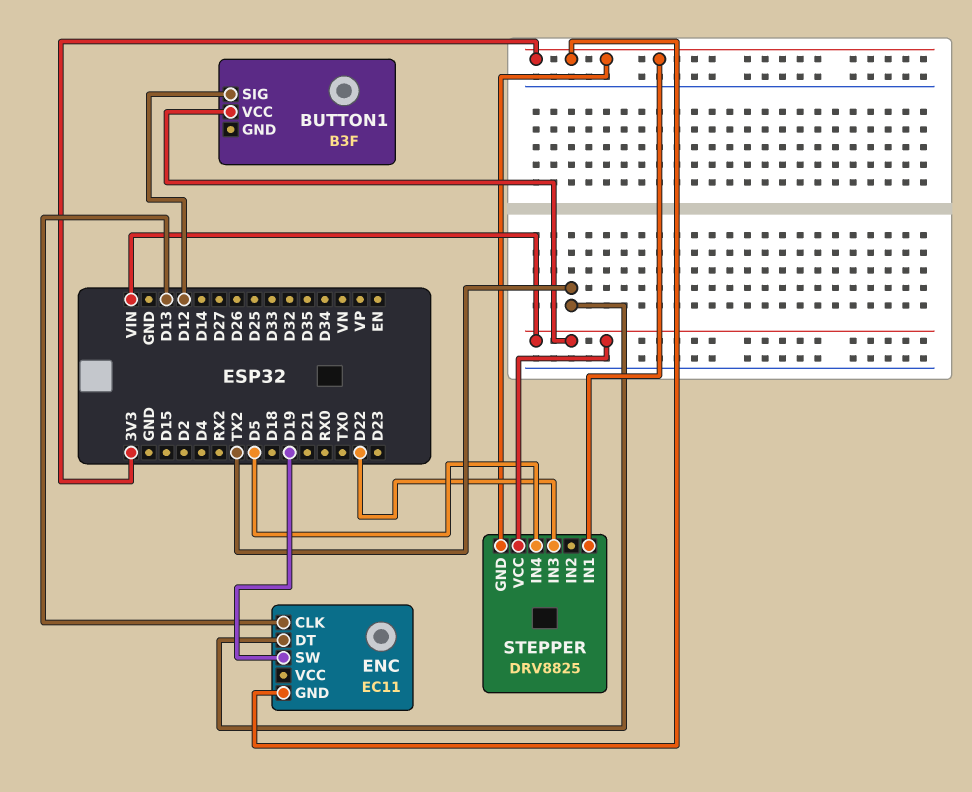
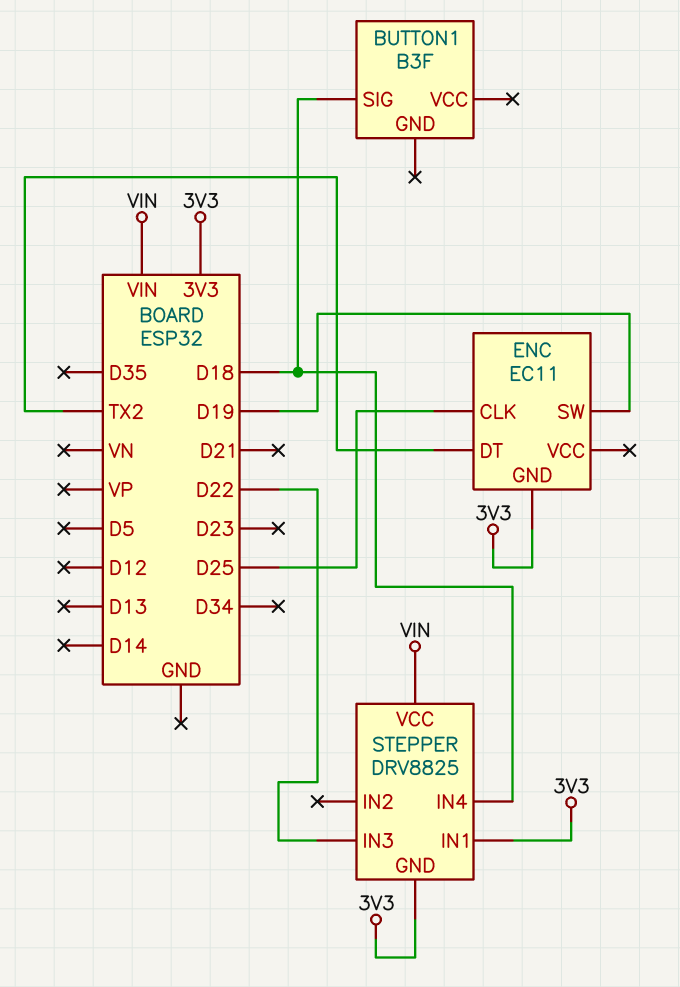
BUTTON1 pin SIG: D12 -> D18
BUTTON1 pin VCC: VIN -> none
ENC pin CLK: D13 -> D25
STEPPER pin IN4: D5 -> D18

